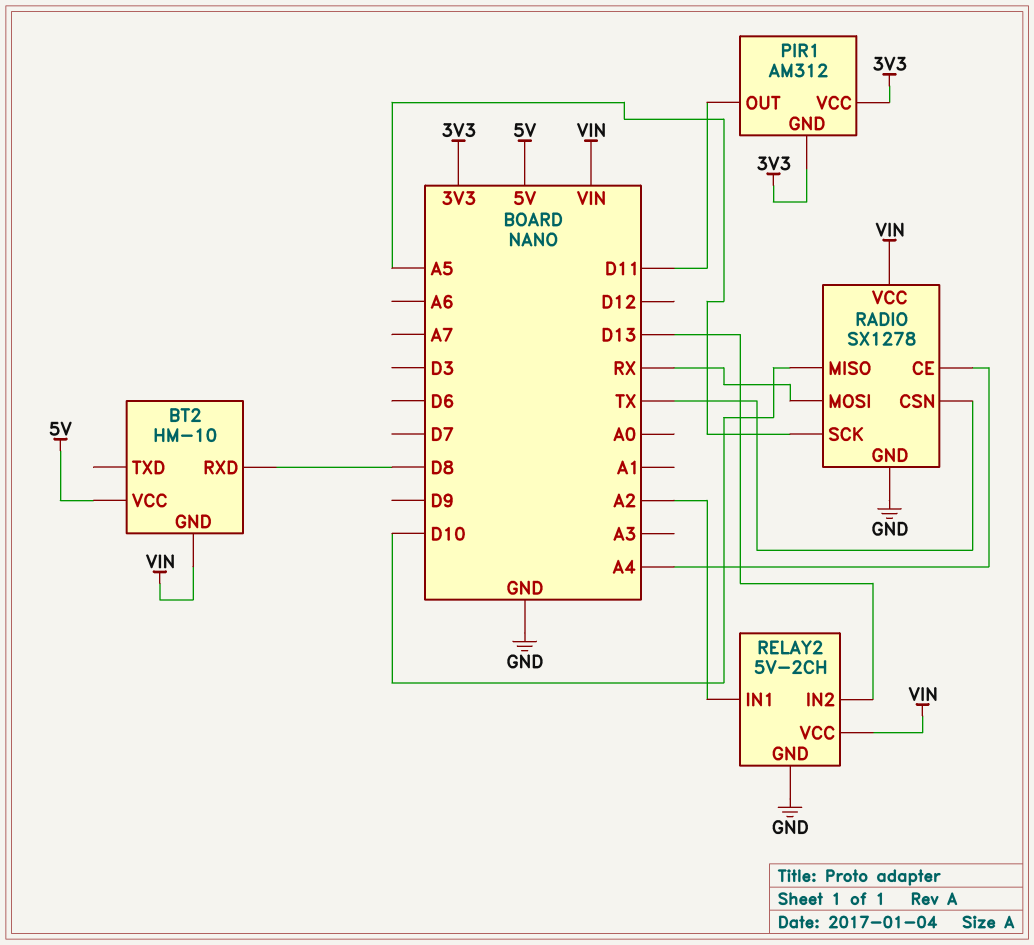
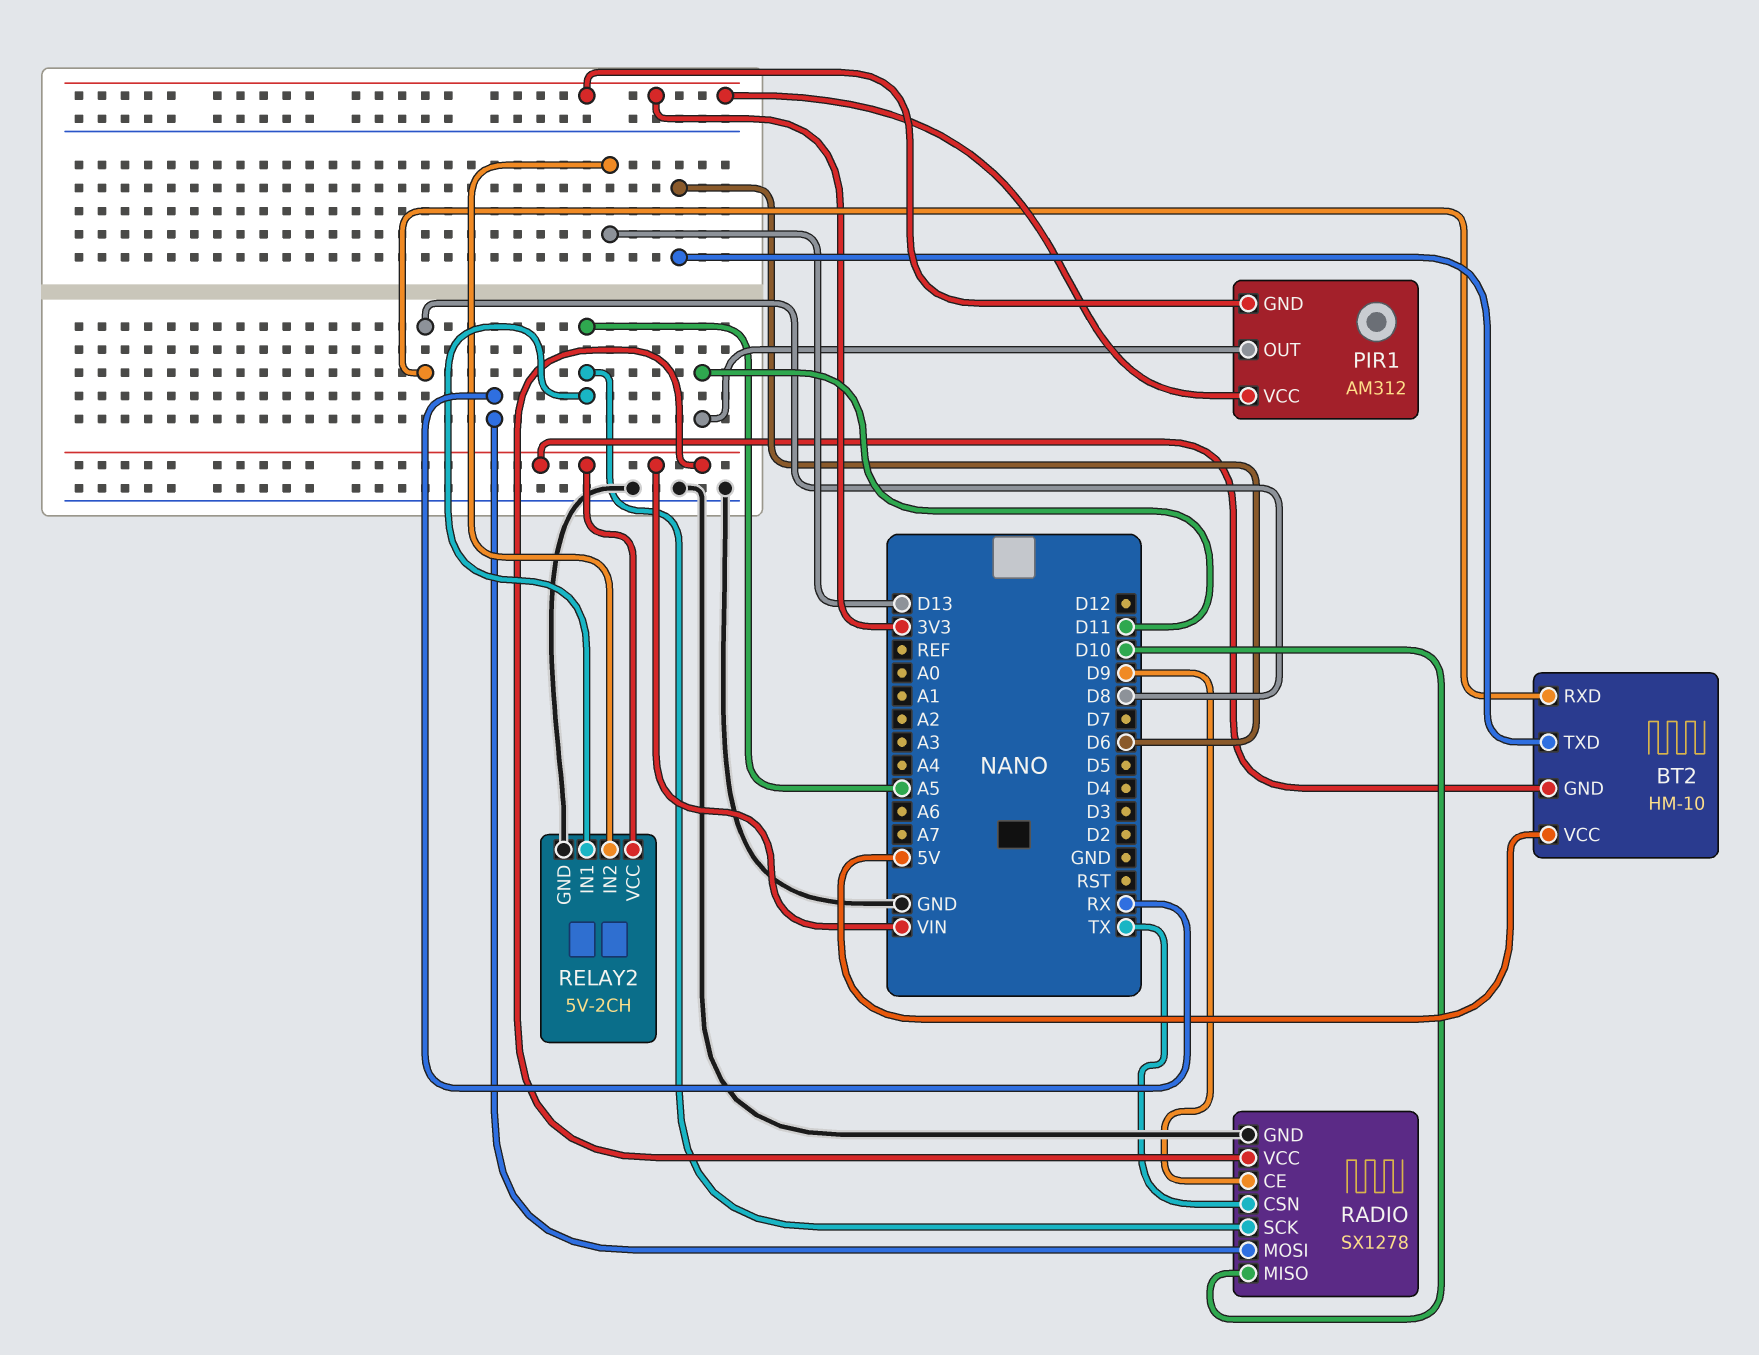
BT2 pin TXD: none -> D6
RADIO pin CE: A4 -> D9
RELAY2 pin IN1: A2 -> A5

